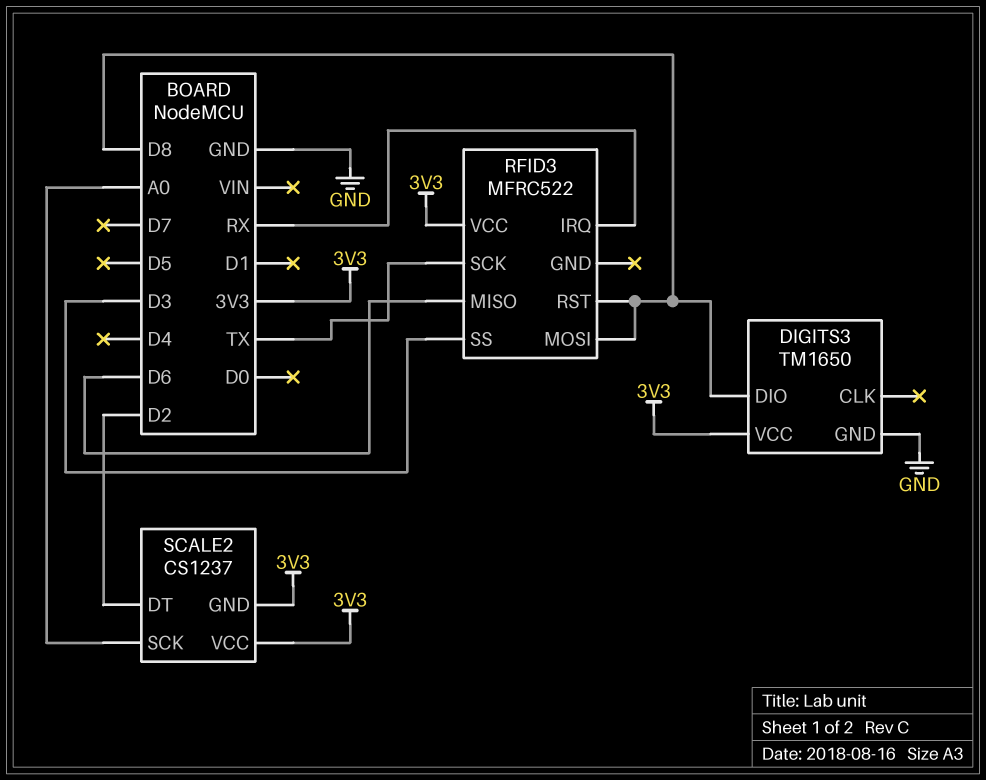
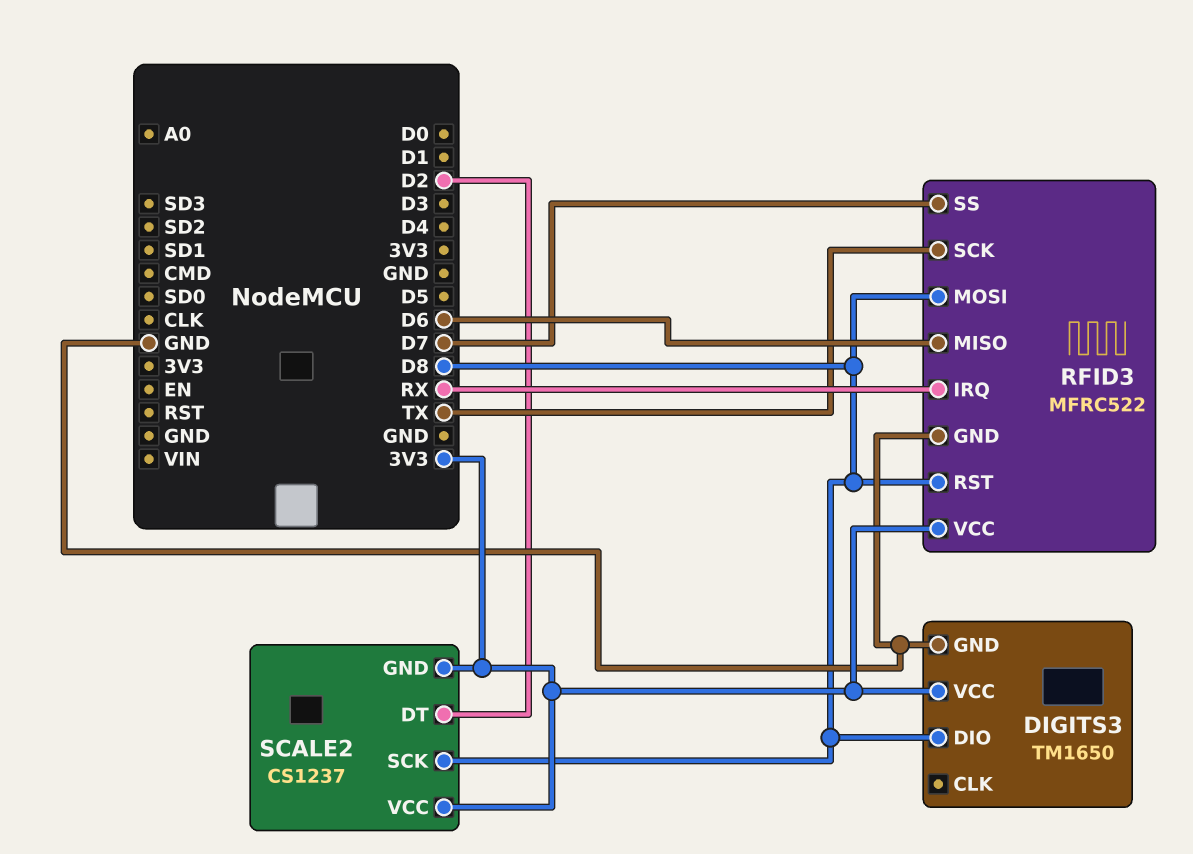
RFID3 pin GND: none -> GND
RFID3 pin SS: D3 -> D7
SCALE2 pin SCK: A0 -> D8

